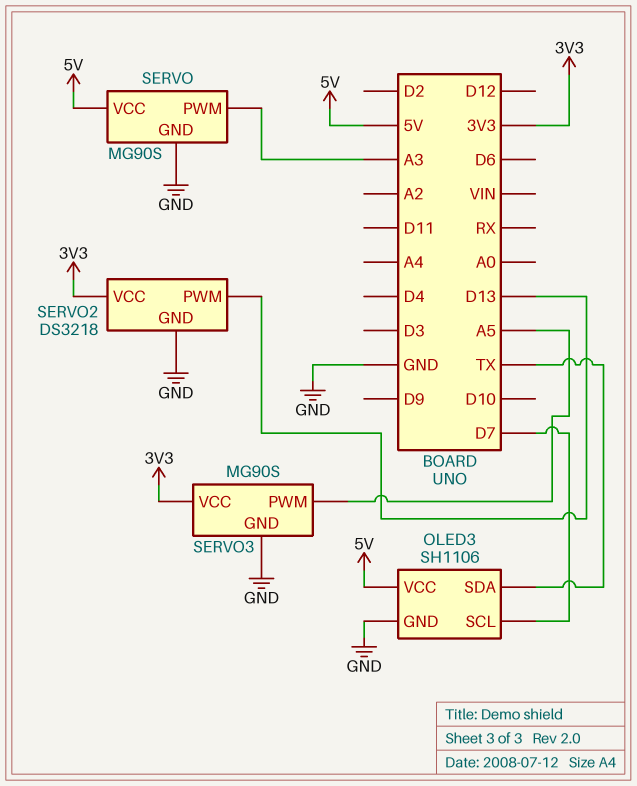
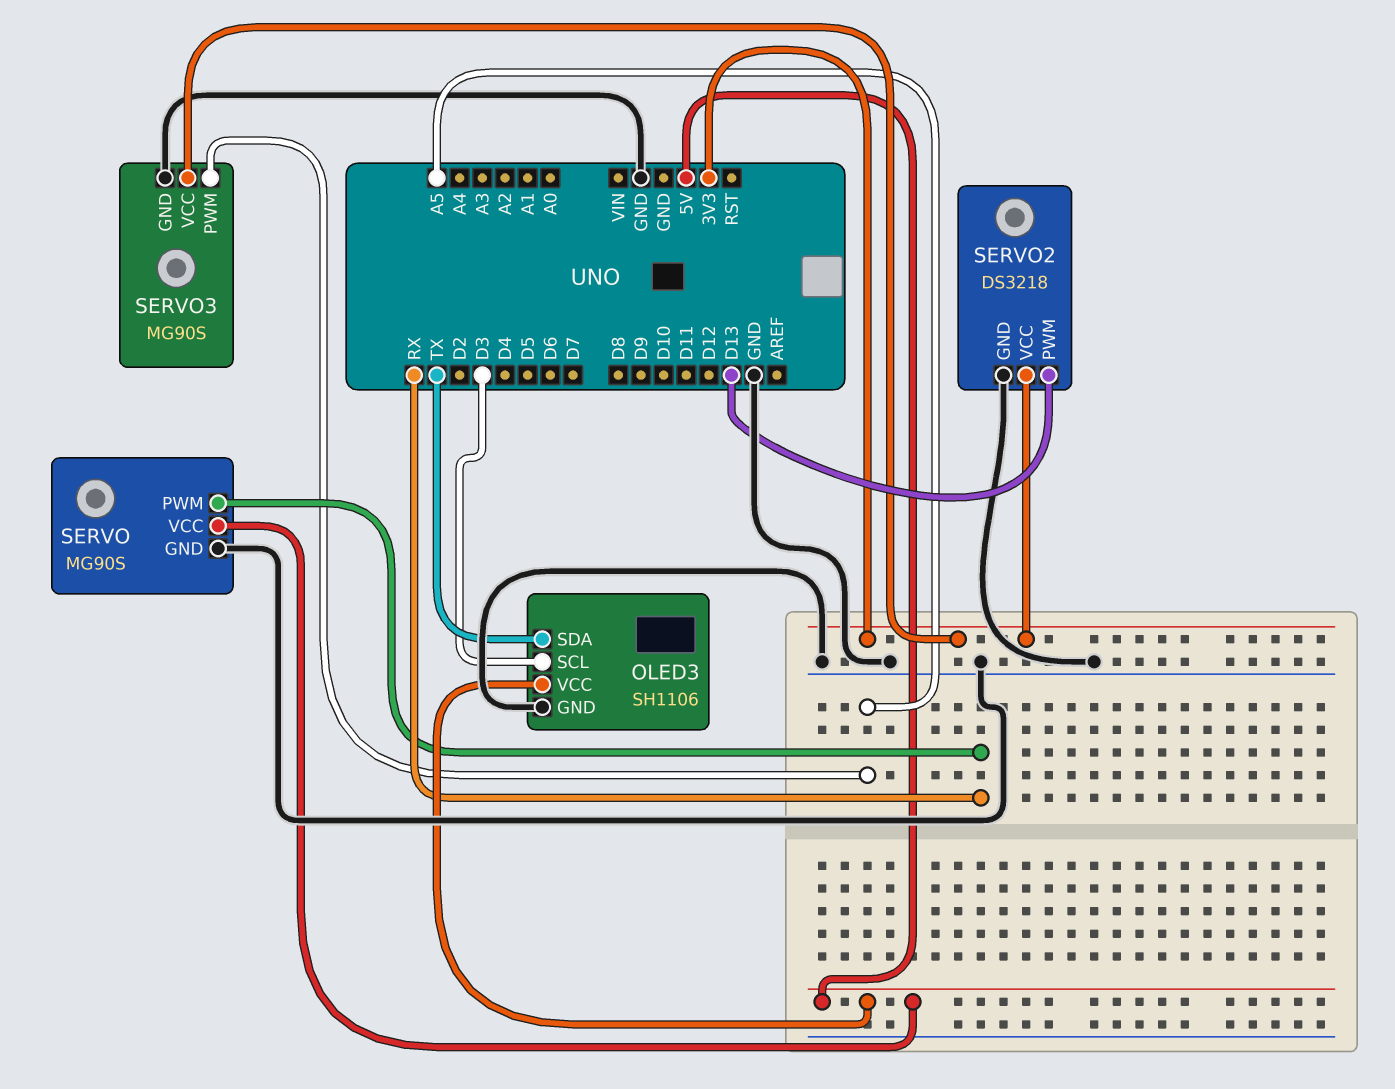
OLED3 pin SCL: D7 -> D3
SERVO pin PWM: A3 -> RX

